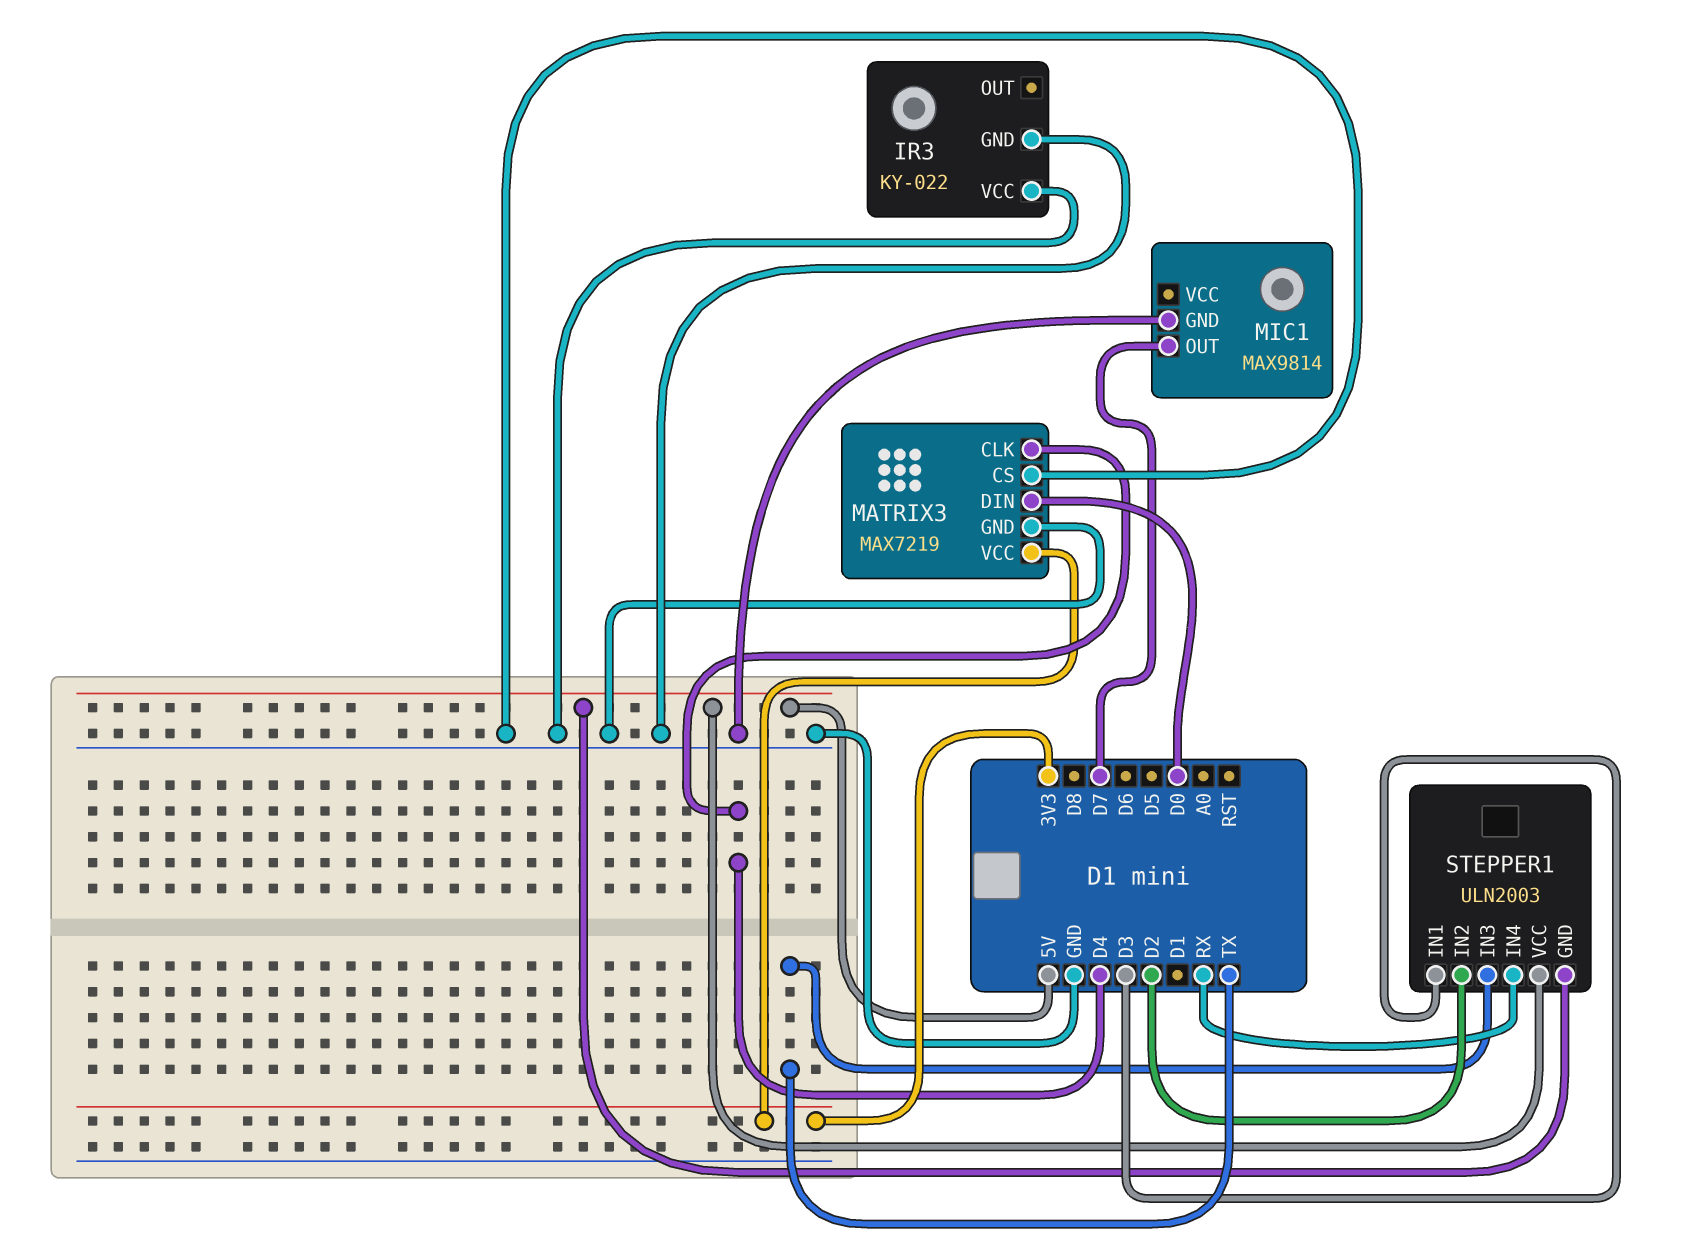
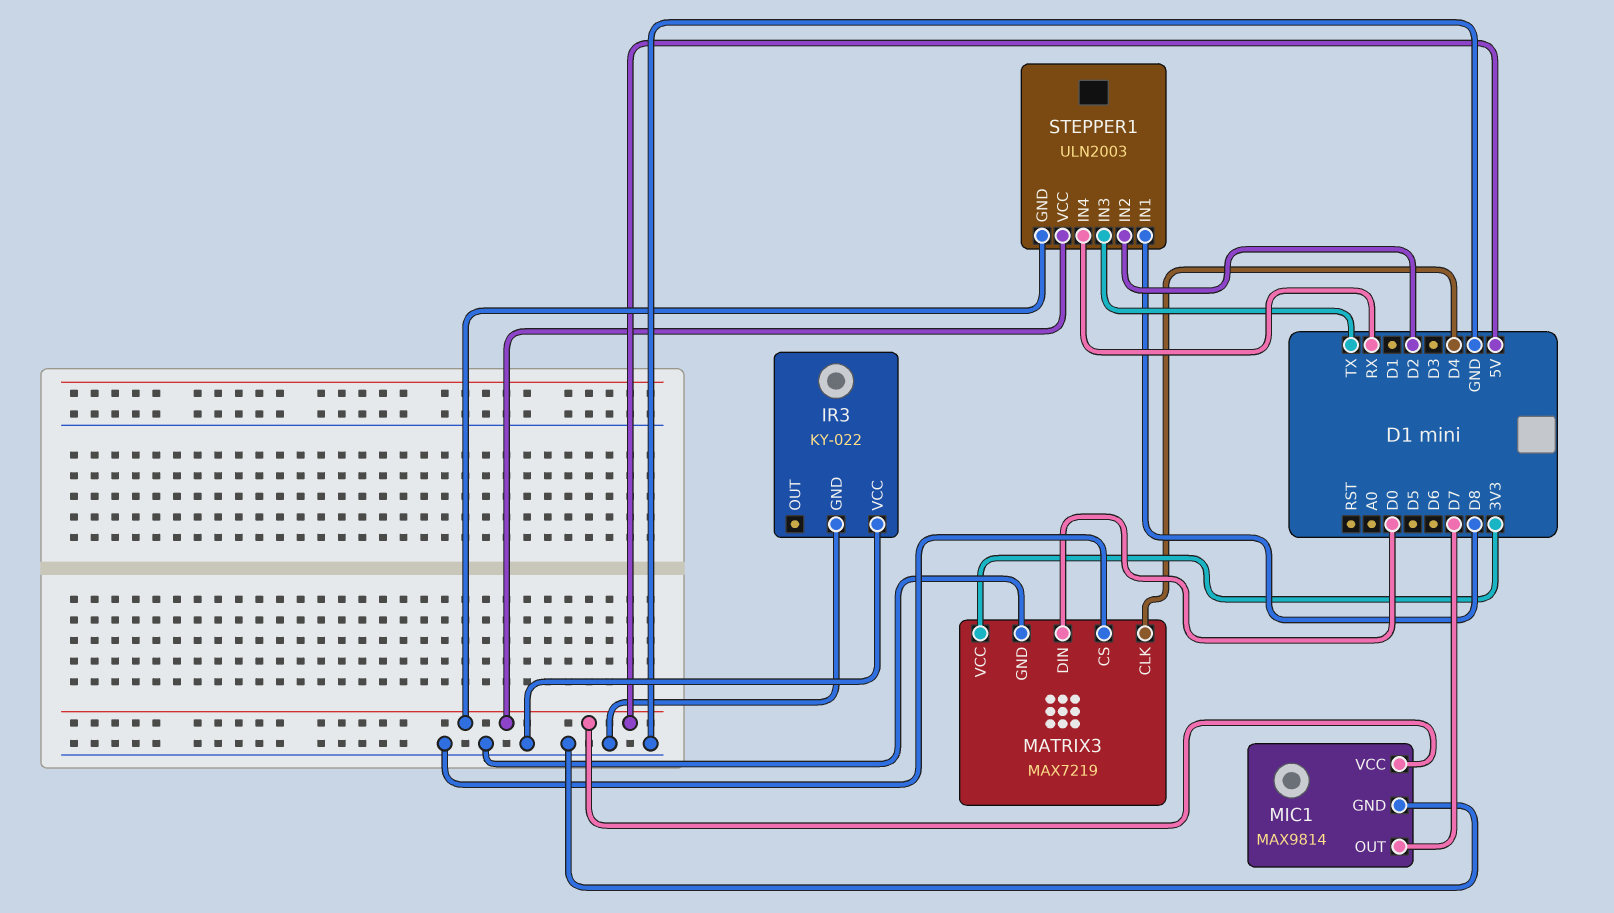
MIC1 pin VCC: none -> 5V
STEPPER1 pin IN1: D3 -> D8

